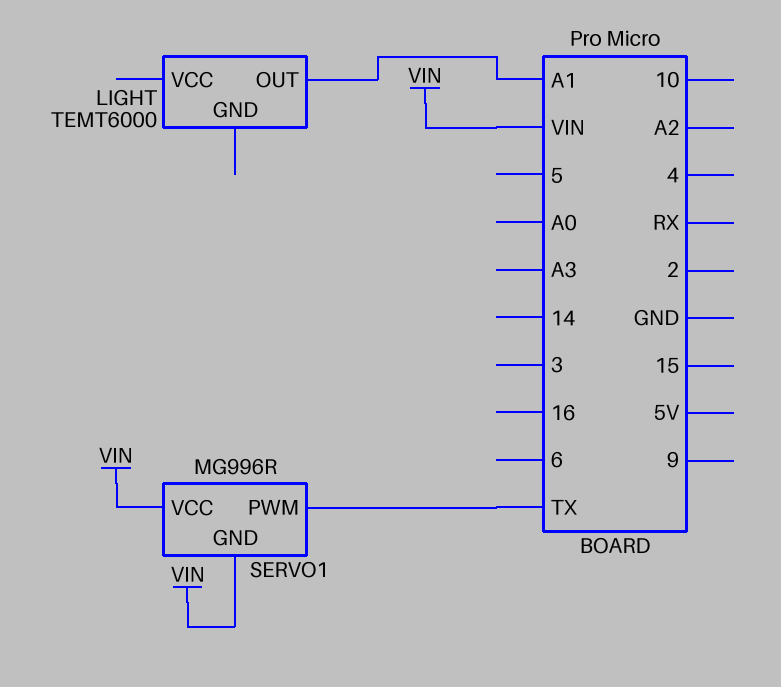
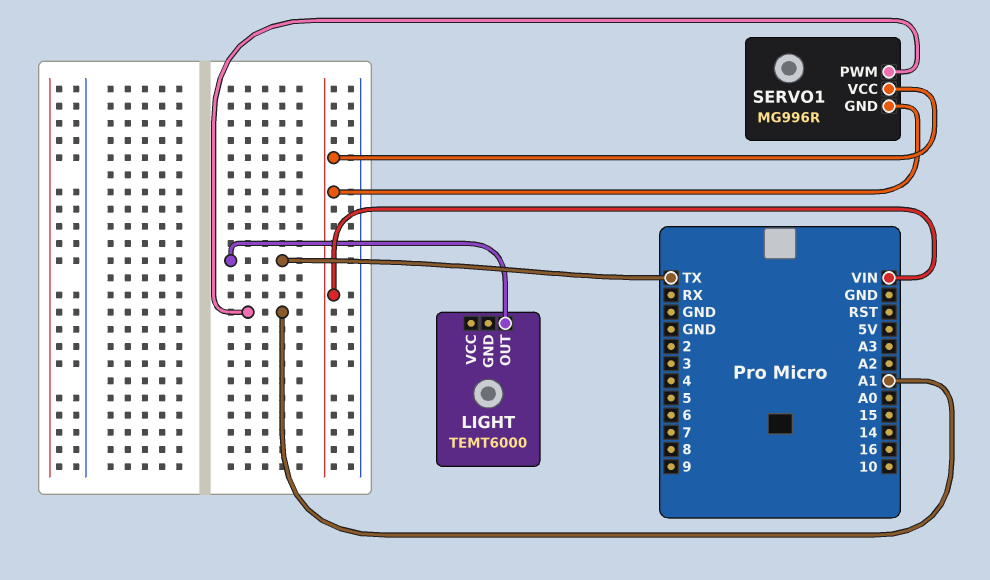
LIGHT pin OUT: A1 -> TX
SERVO1 pin PWM: TX -> A1

